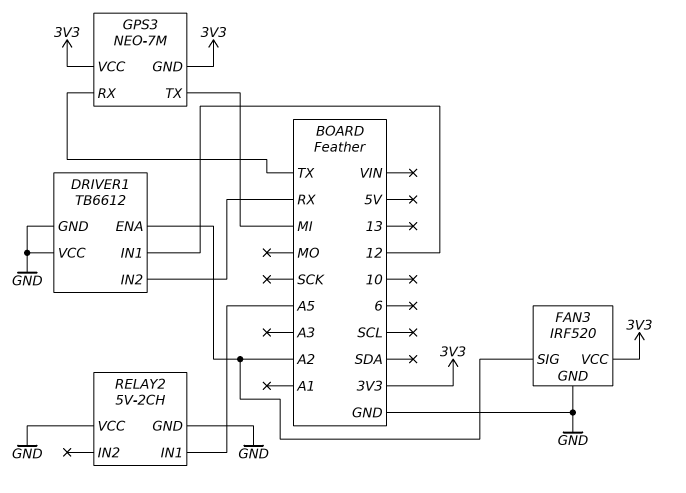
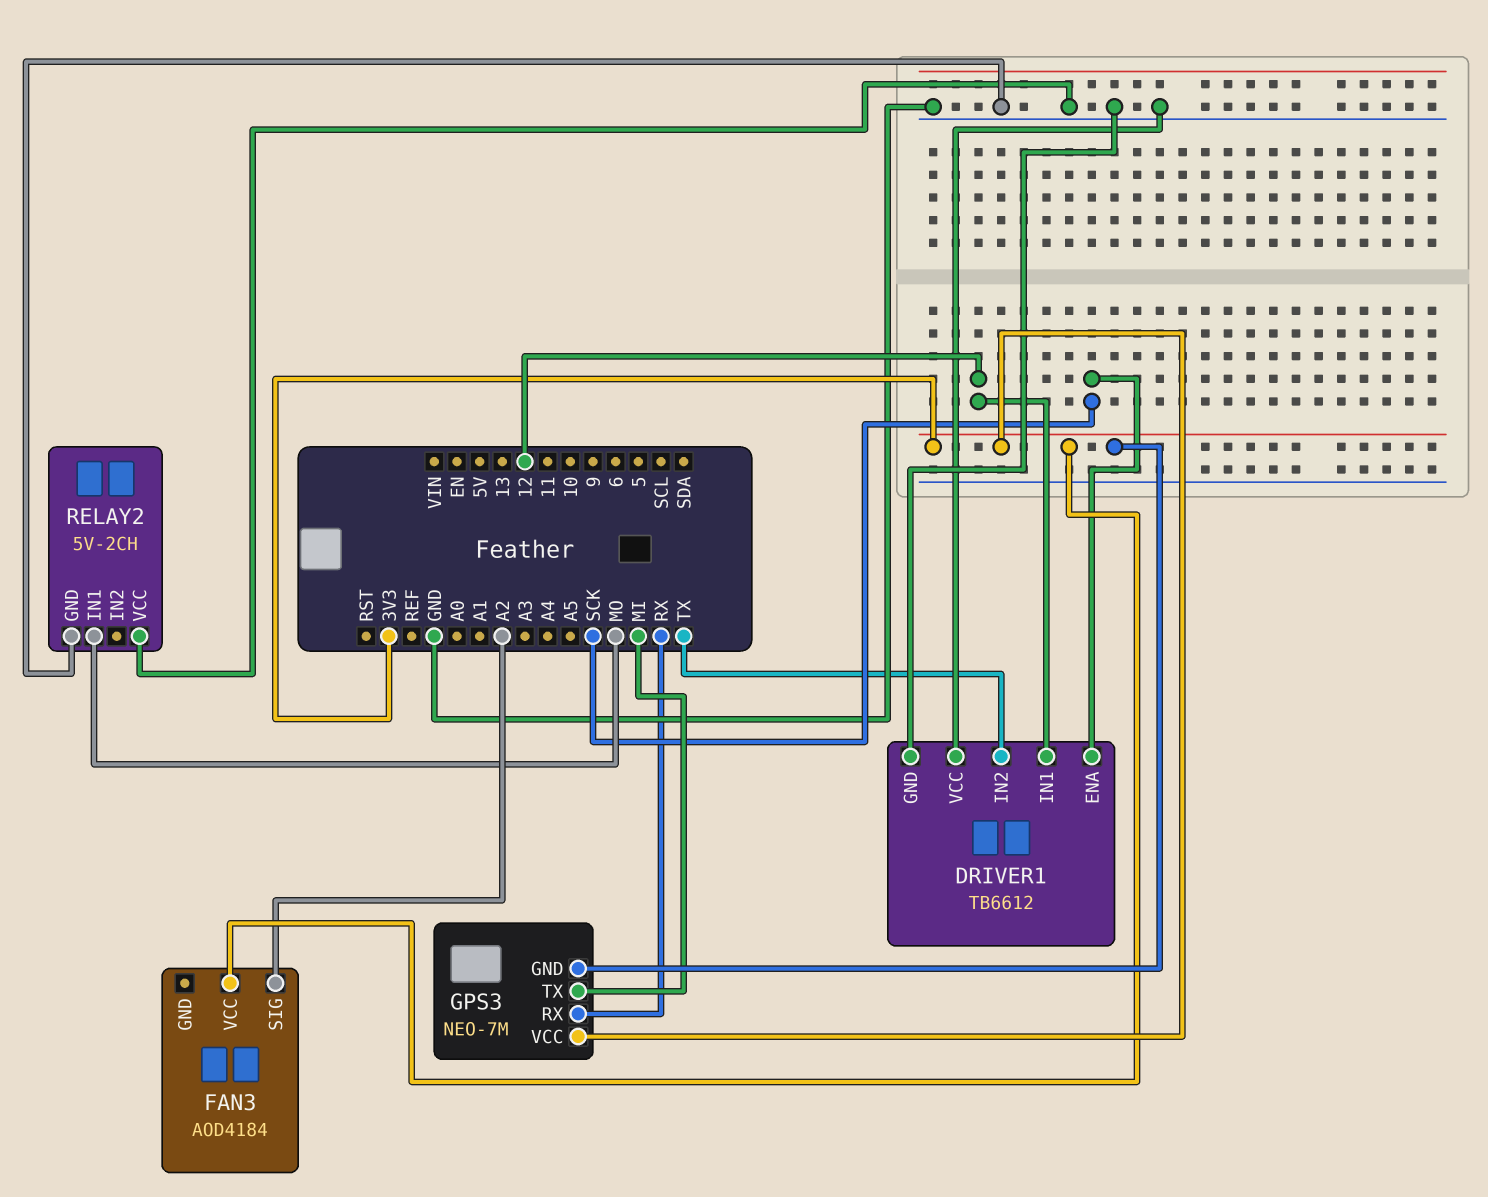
DRIVER1 pin ENA: A2 -> SCK
DRIVER1 pin IN2: RX -> TX
FAN3: IRF520 -> AOD4184
FAN3 pin GND: GND -> none
GPS3 pin RX: TX -> RX
RELAY2 pin IN1: A5 -> MO

